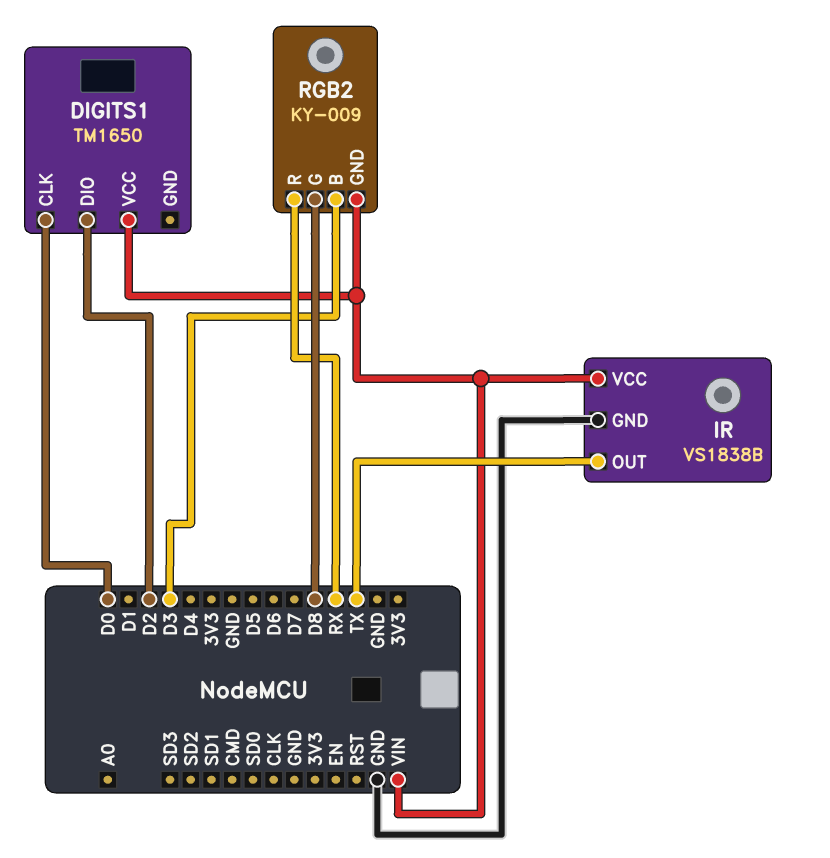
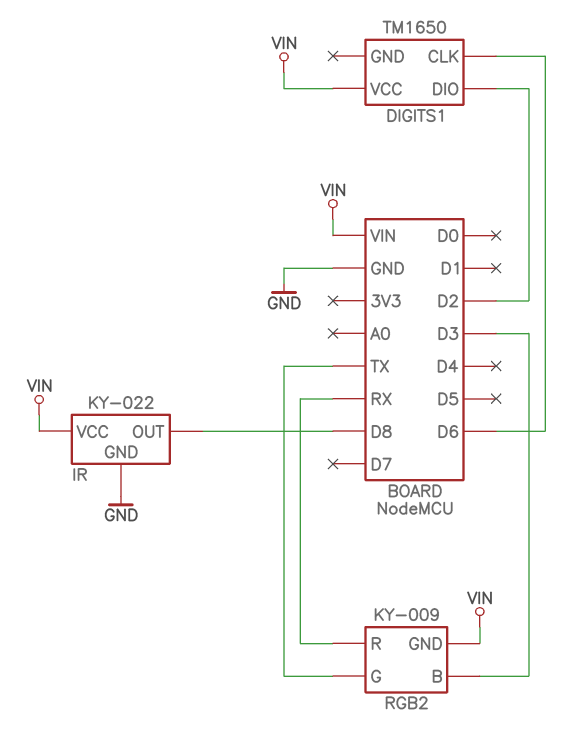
DIGITS1 pin CLK: D0 -> D6
IR: VS1838B -> KY-022
IR pin OUT: TX -> D8
RGB2 pin G: D8 -> TX

